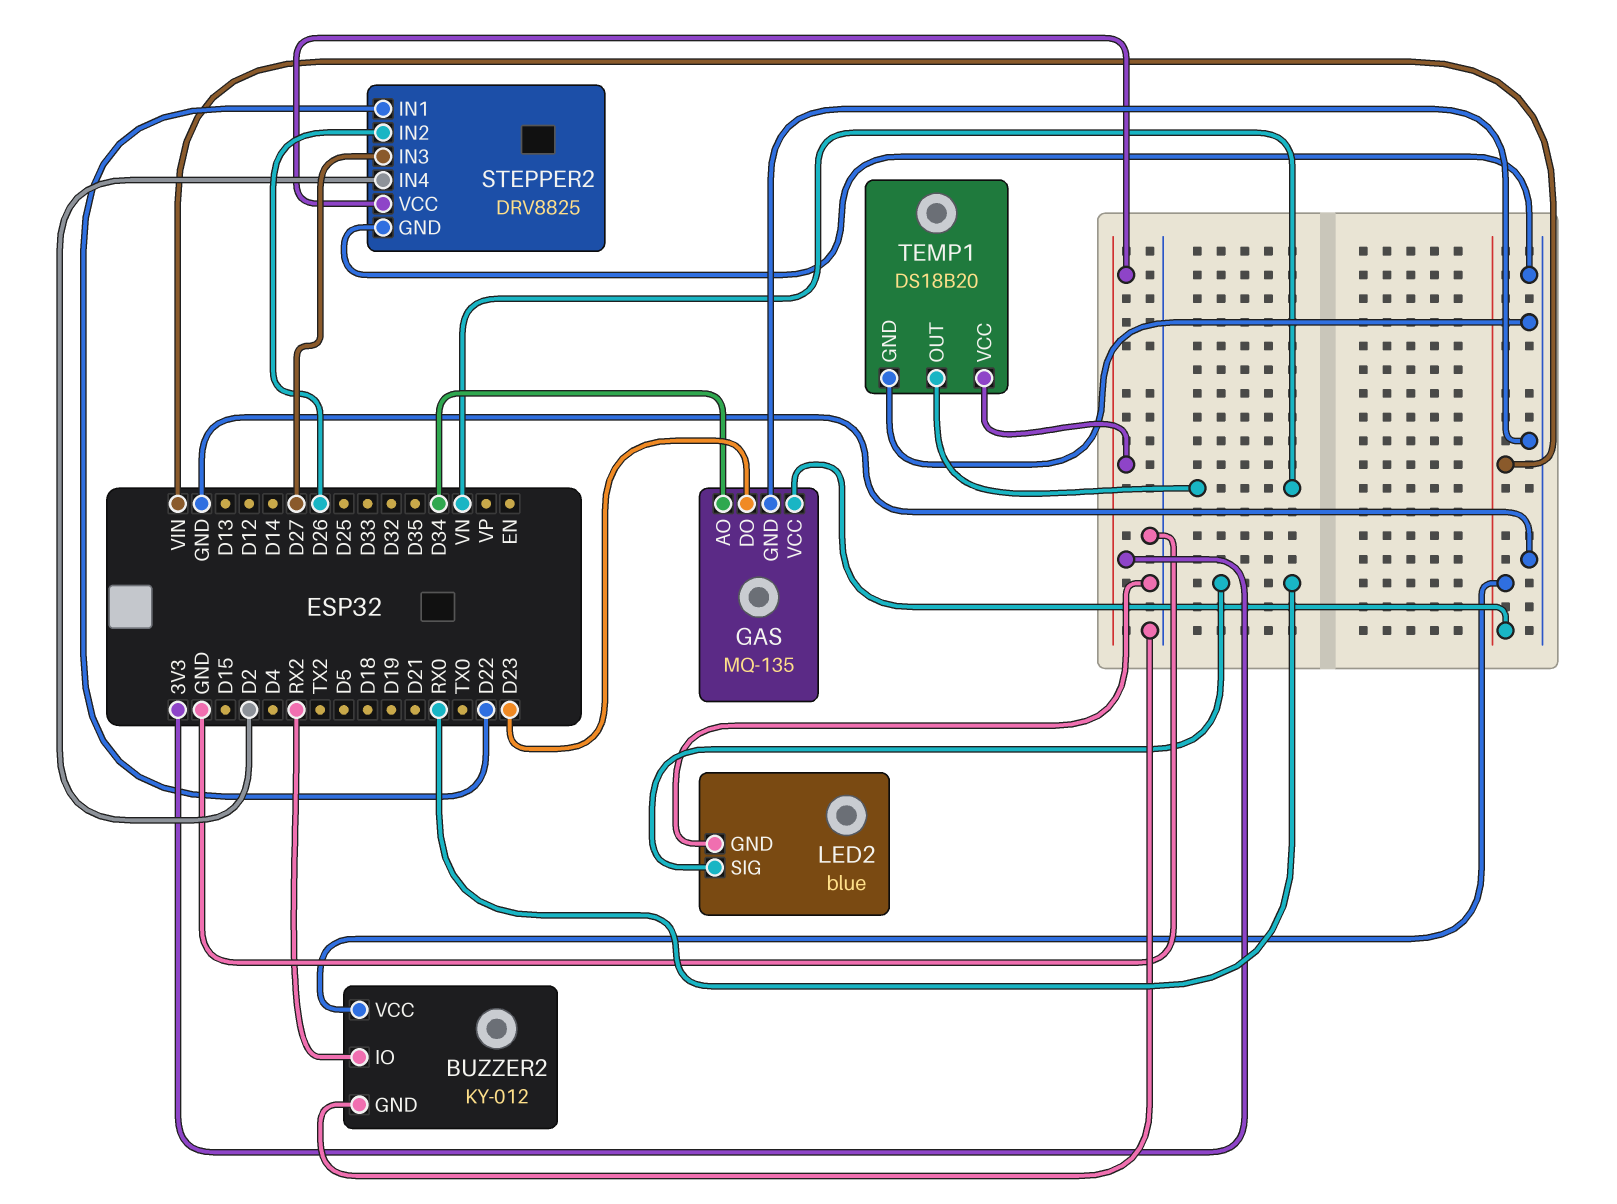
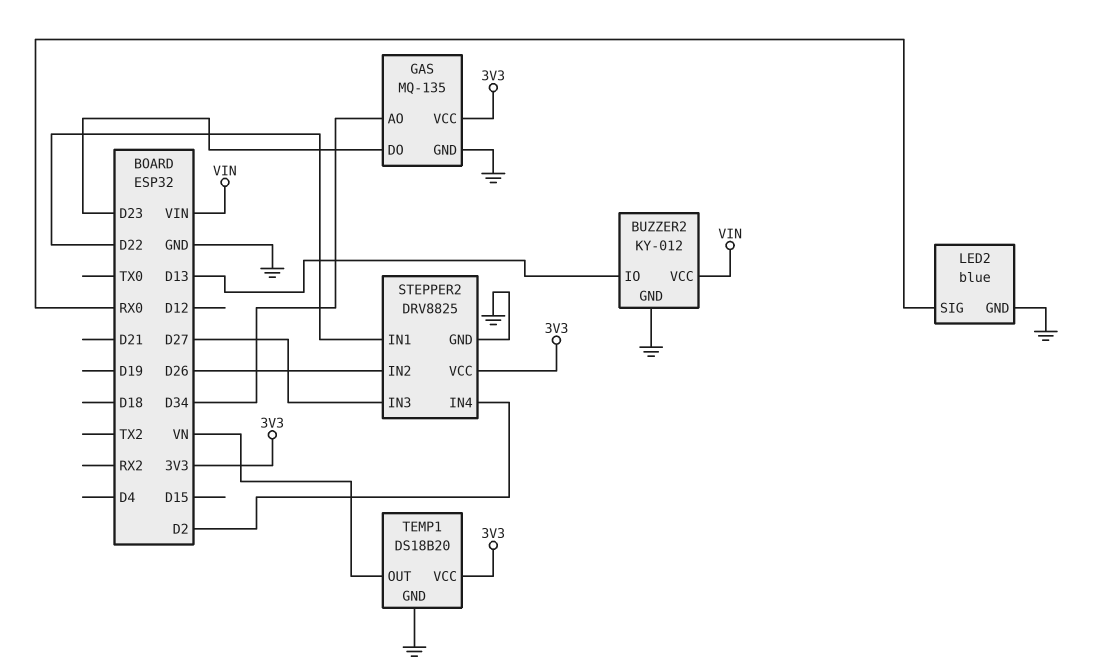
BUZZER2 pin IO: RX2 -> D13
GAS pin VCC: VIN -> 3V3

